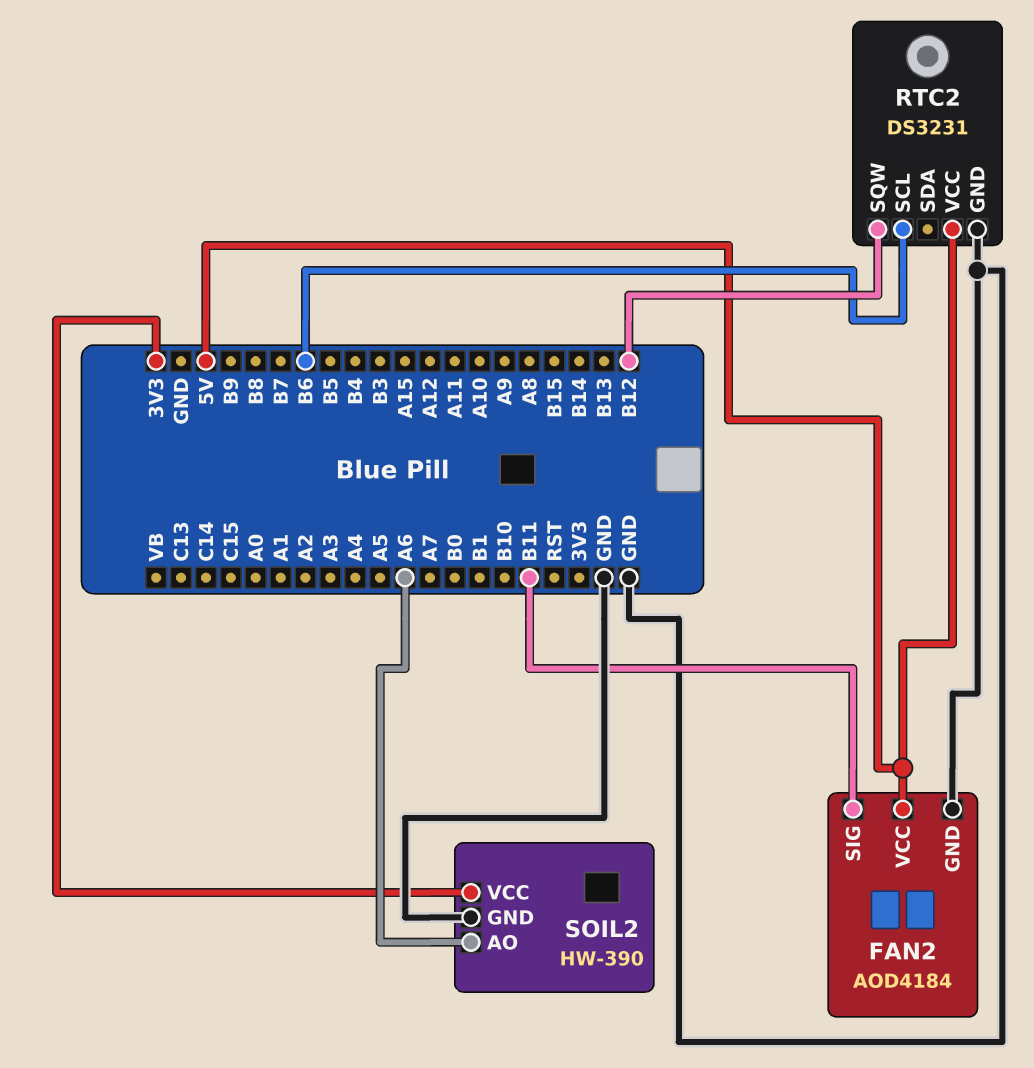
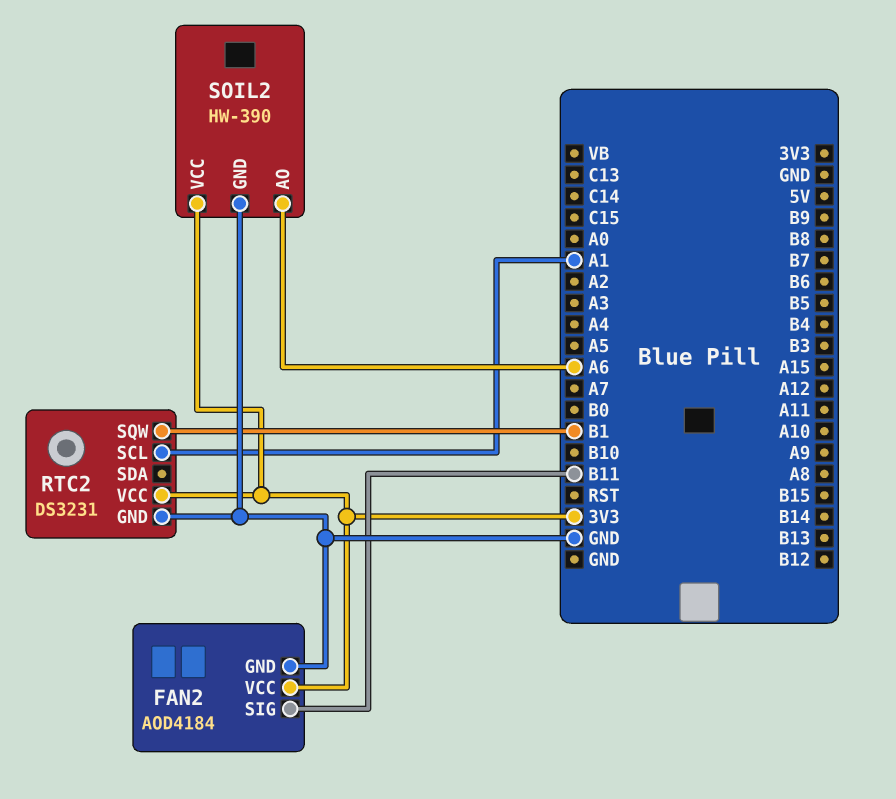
FAN2 pin VCC: 5V -> 3V3
RTC2 pin SCL: B6 -> A1
RTC2 pin SQW: B12 -> B1
RTC2 pin VCC: 5V -> 3V3

